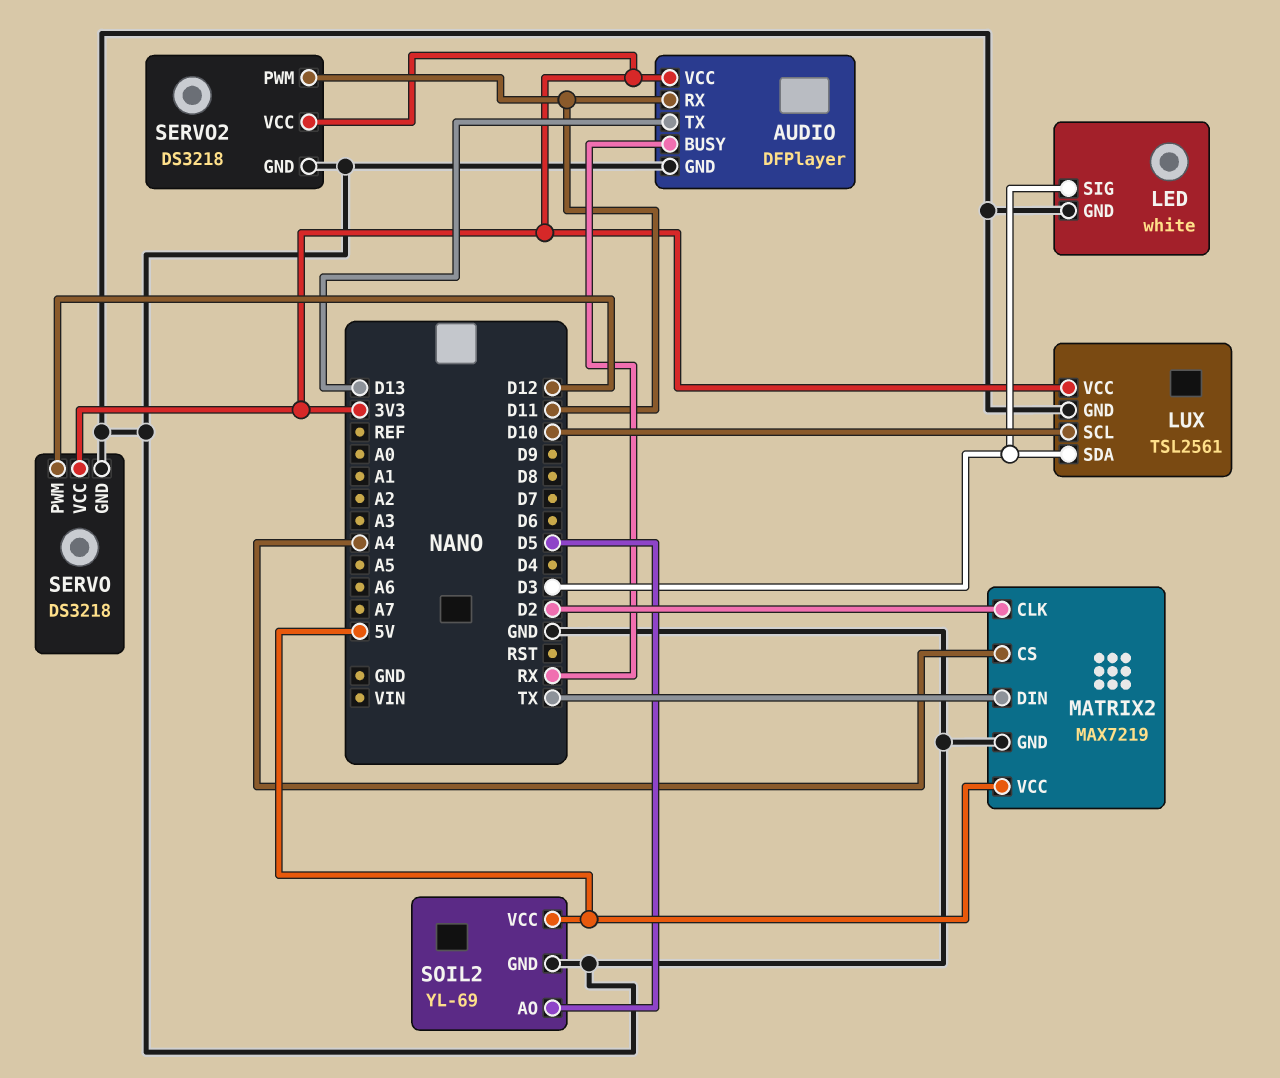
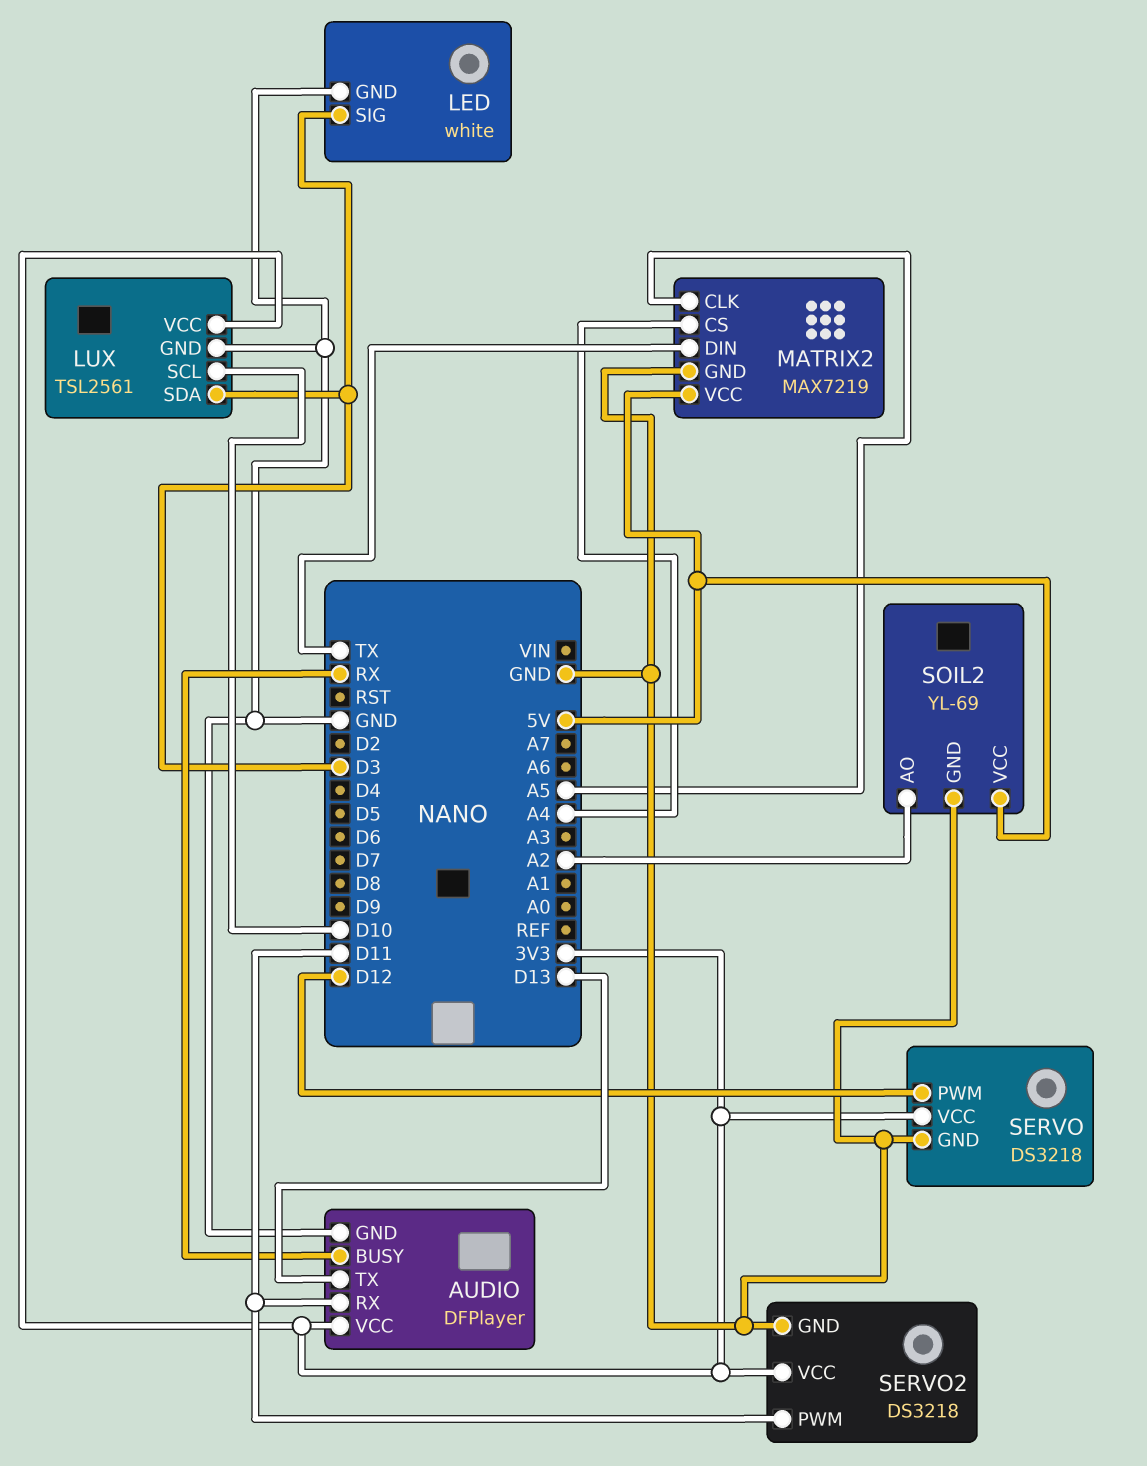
MATRIX2 pin CLK: D2 -> A5
SOIL2 pin AO: D5 -> A2

